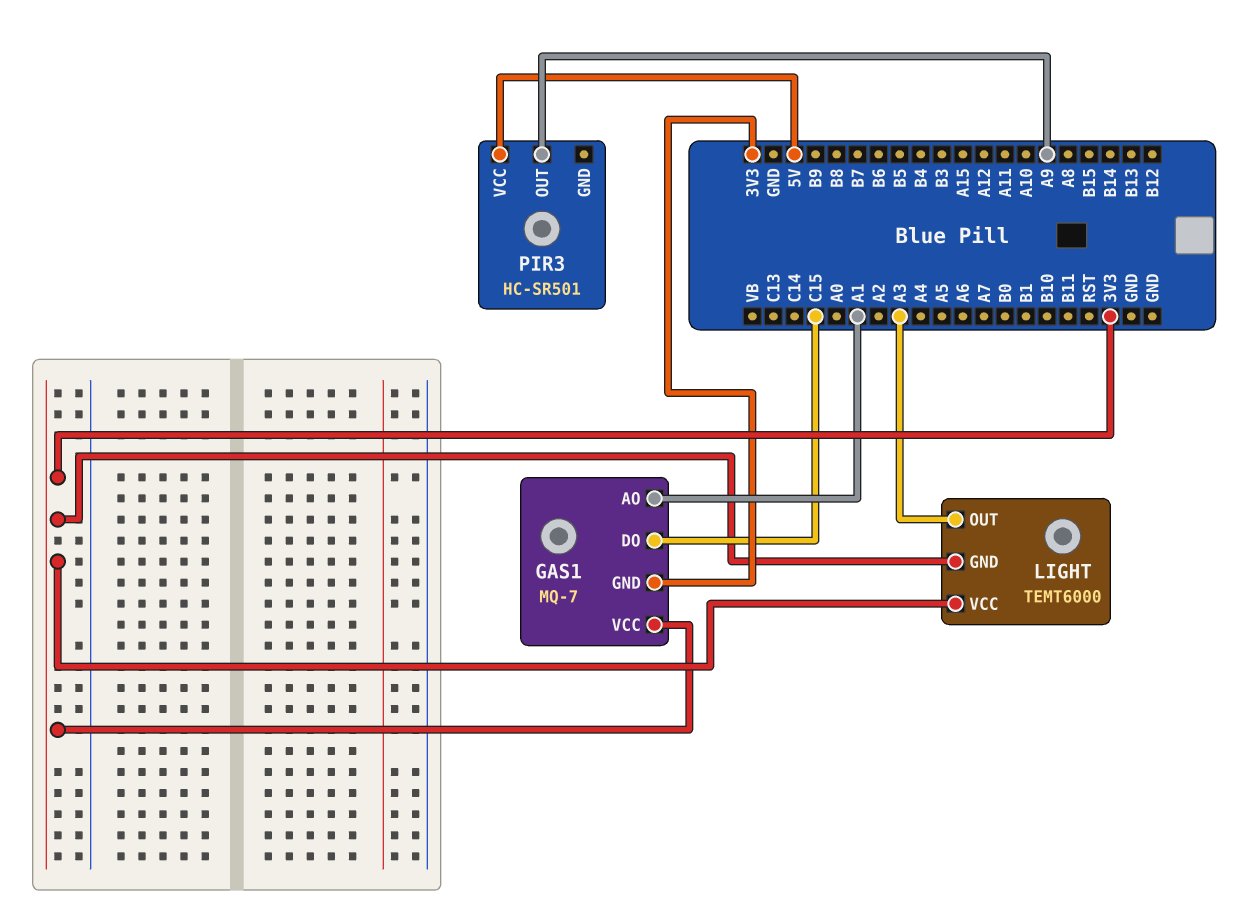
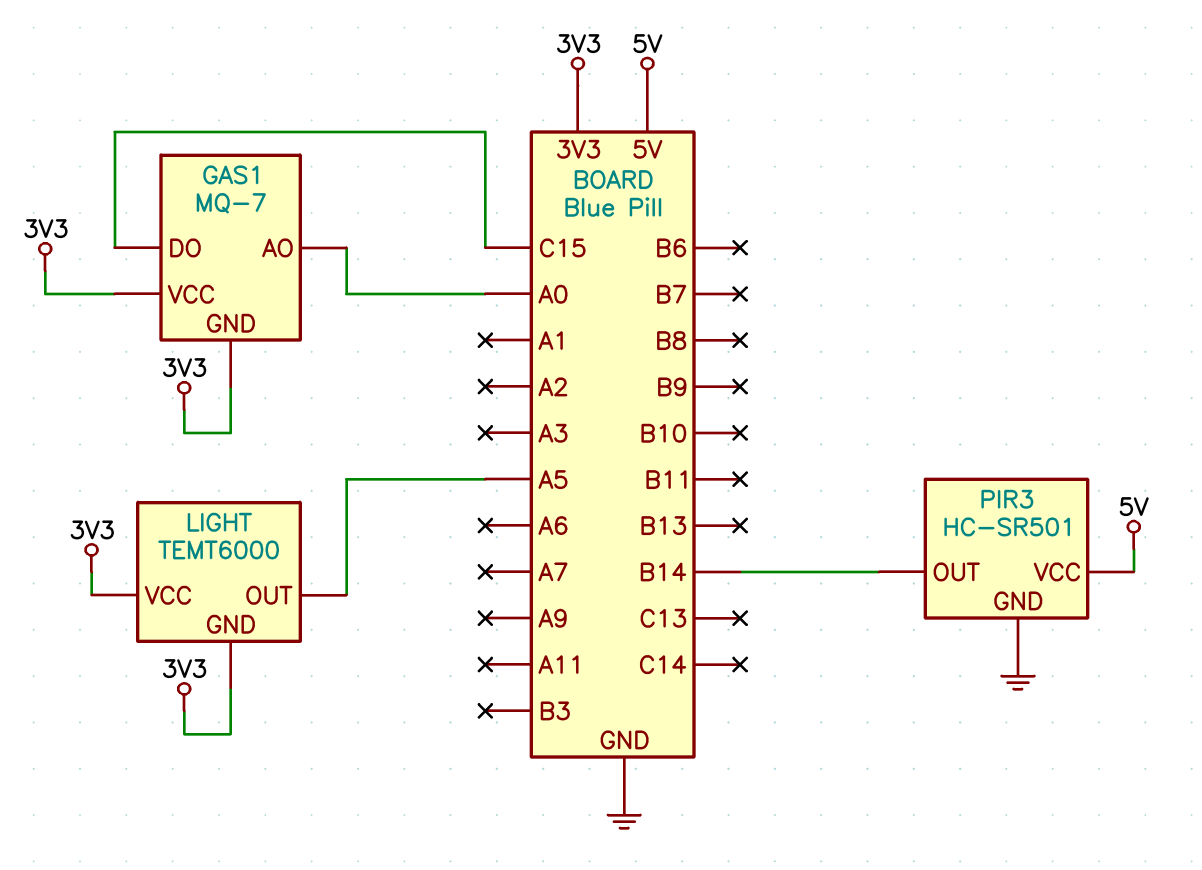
GAS1 pin AO: A1 -> A0
LIGHT pin OUT: A3 -> A5
PIR3 pin GND: none -> GND
PIR3 pin OUT: A9 -> B14

